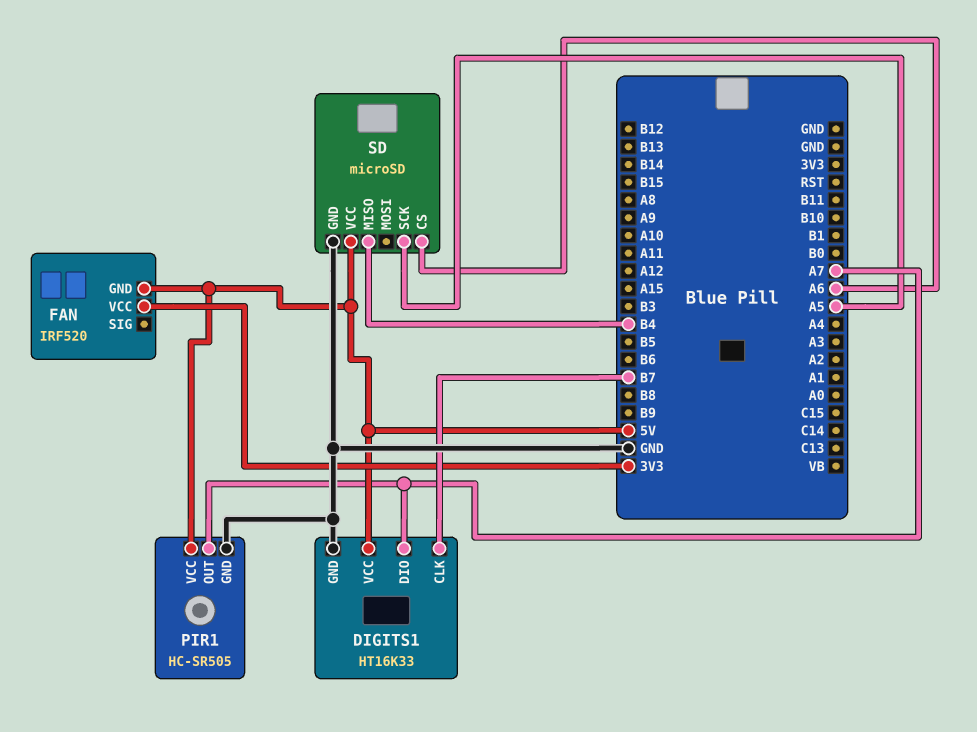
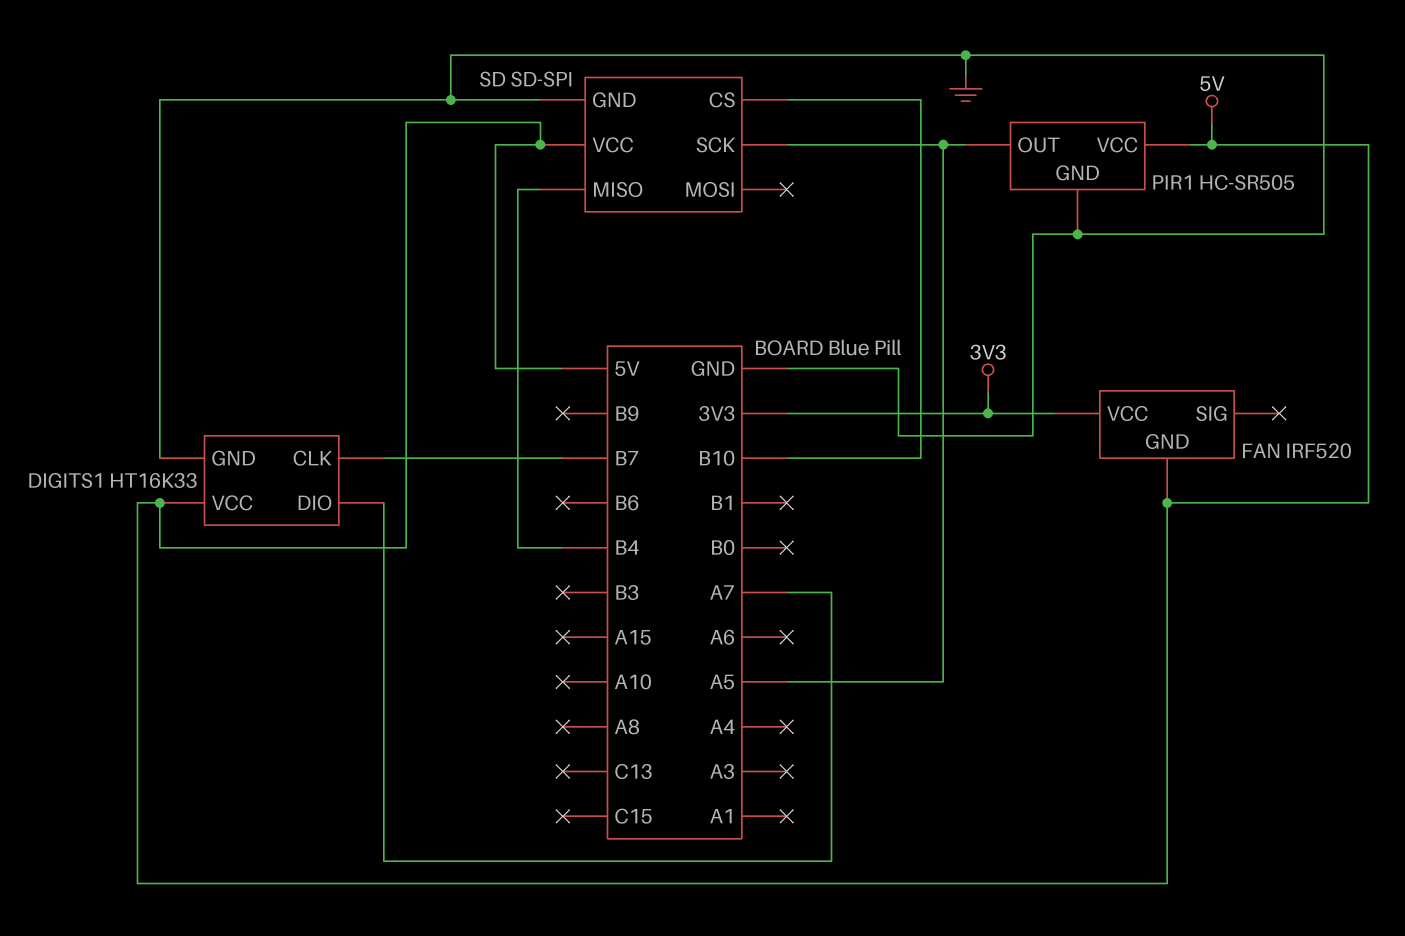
PIR1 pin OUT: A7 -> A5
SD: microSD -> SD-SPI
SD pin CS: A6 -> B10

